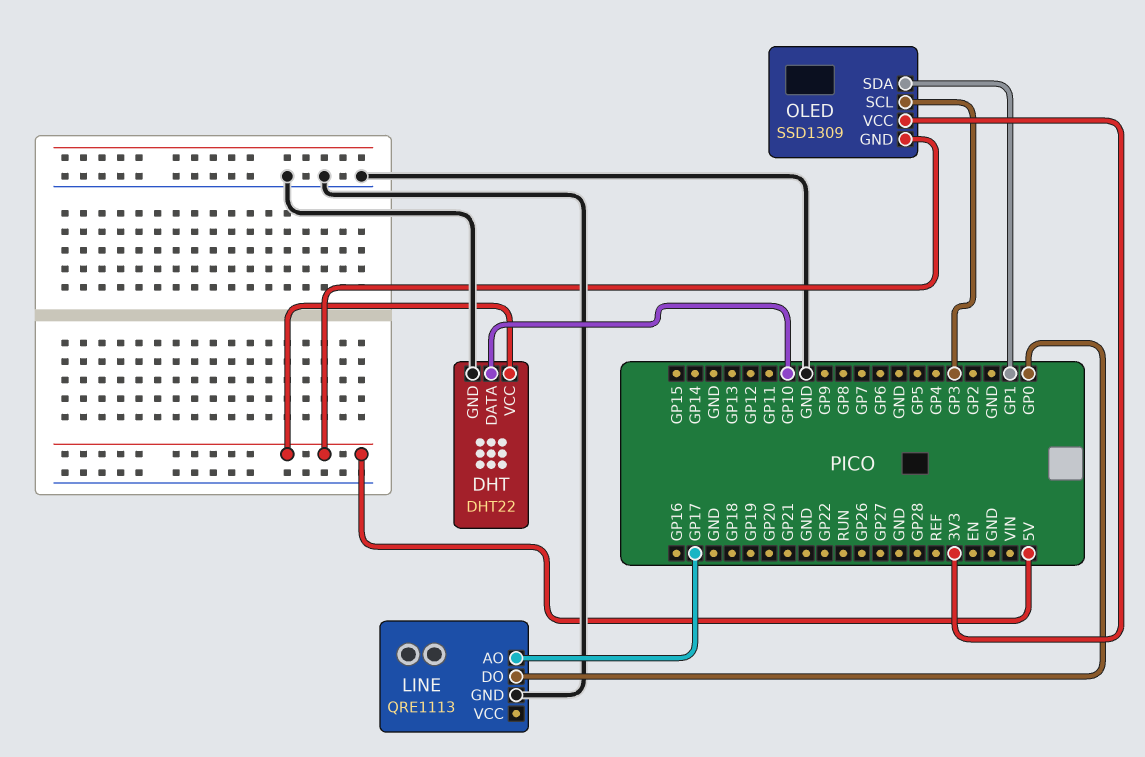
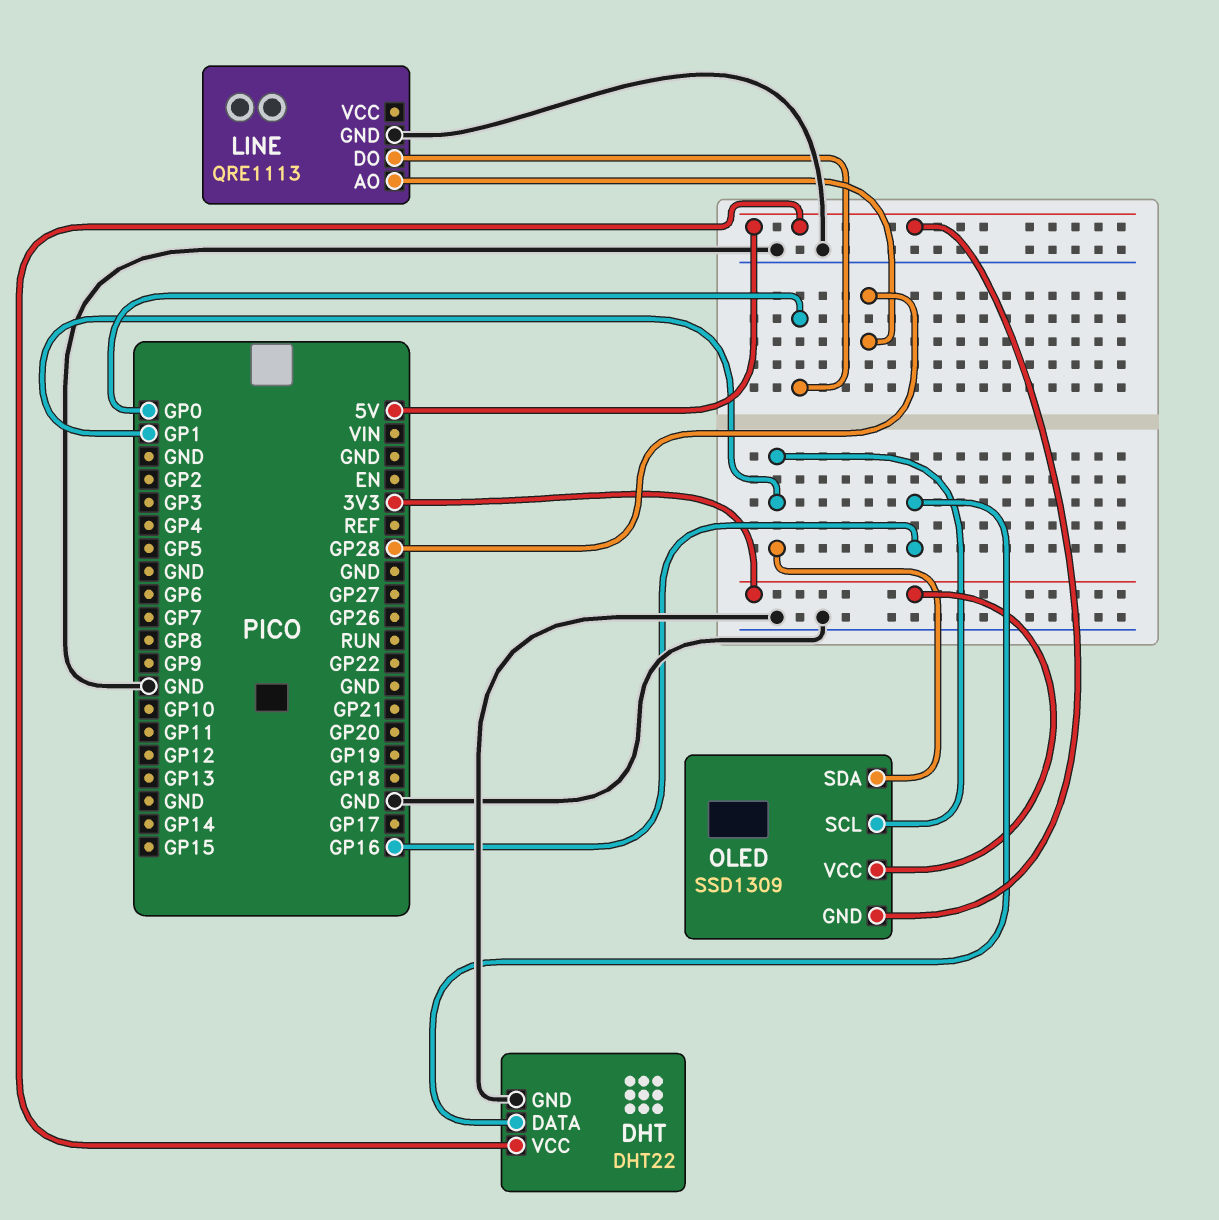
DHT pin DATA: GP10 -> GP16
LINE pin AO: GP17 -> GP28
OLED pin SCL: GP3 -> GP1

